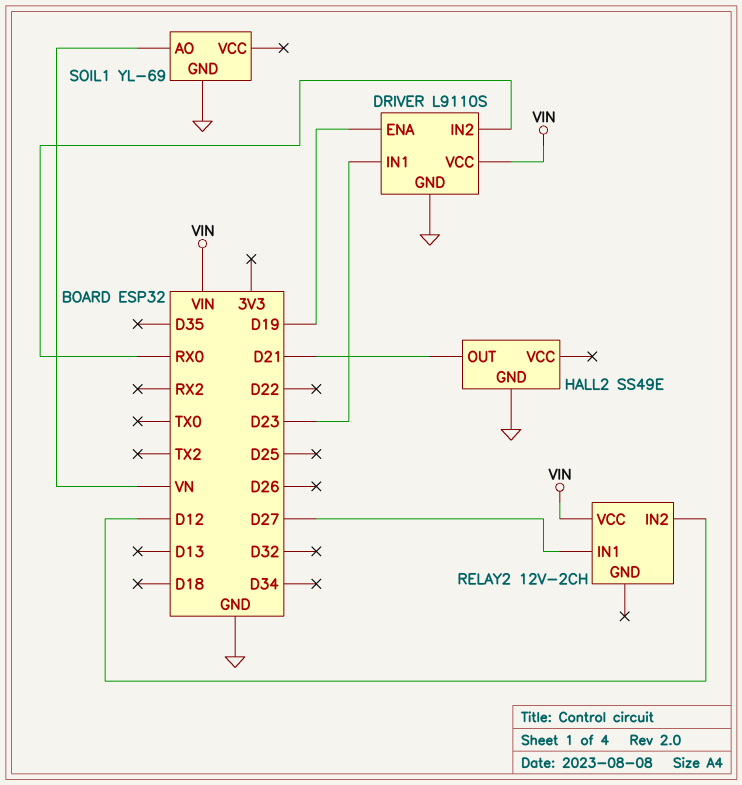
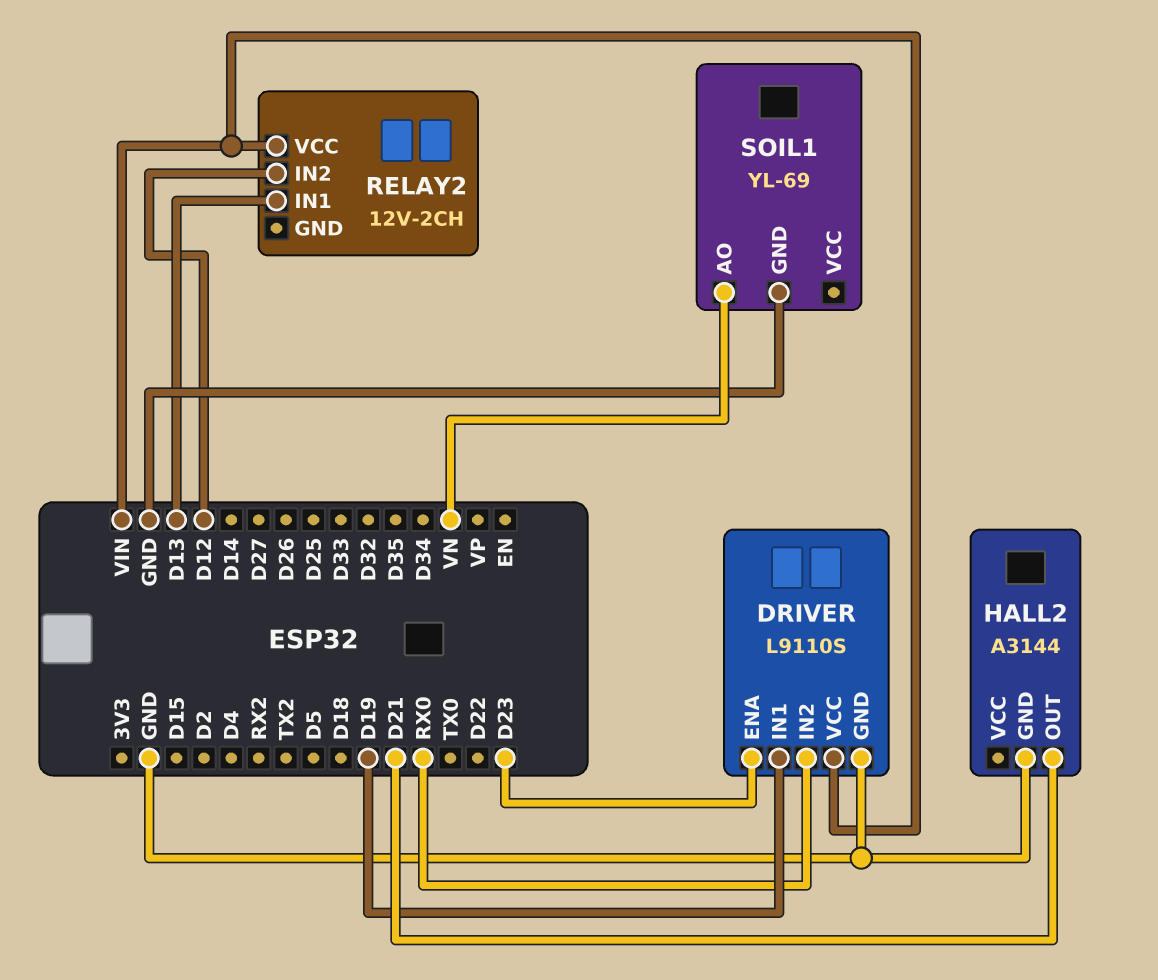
DRIVER pin ENA: D19 -> D23
DRIVER pin IN1: D23 -> D19
HALL2: SS49E -> A3144
RELAY2 pin IN1: D27 -> D13

